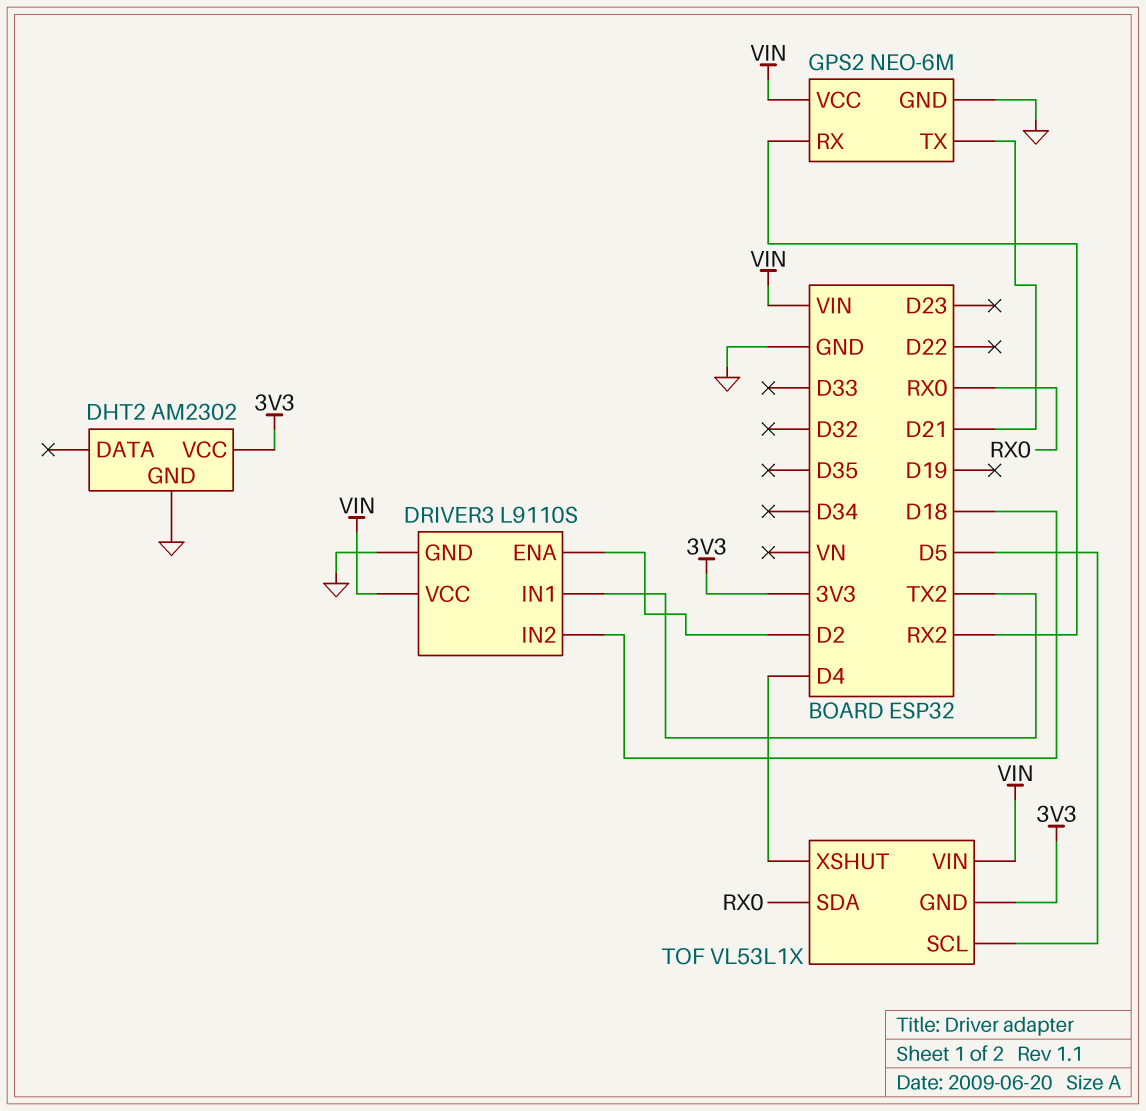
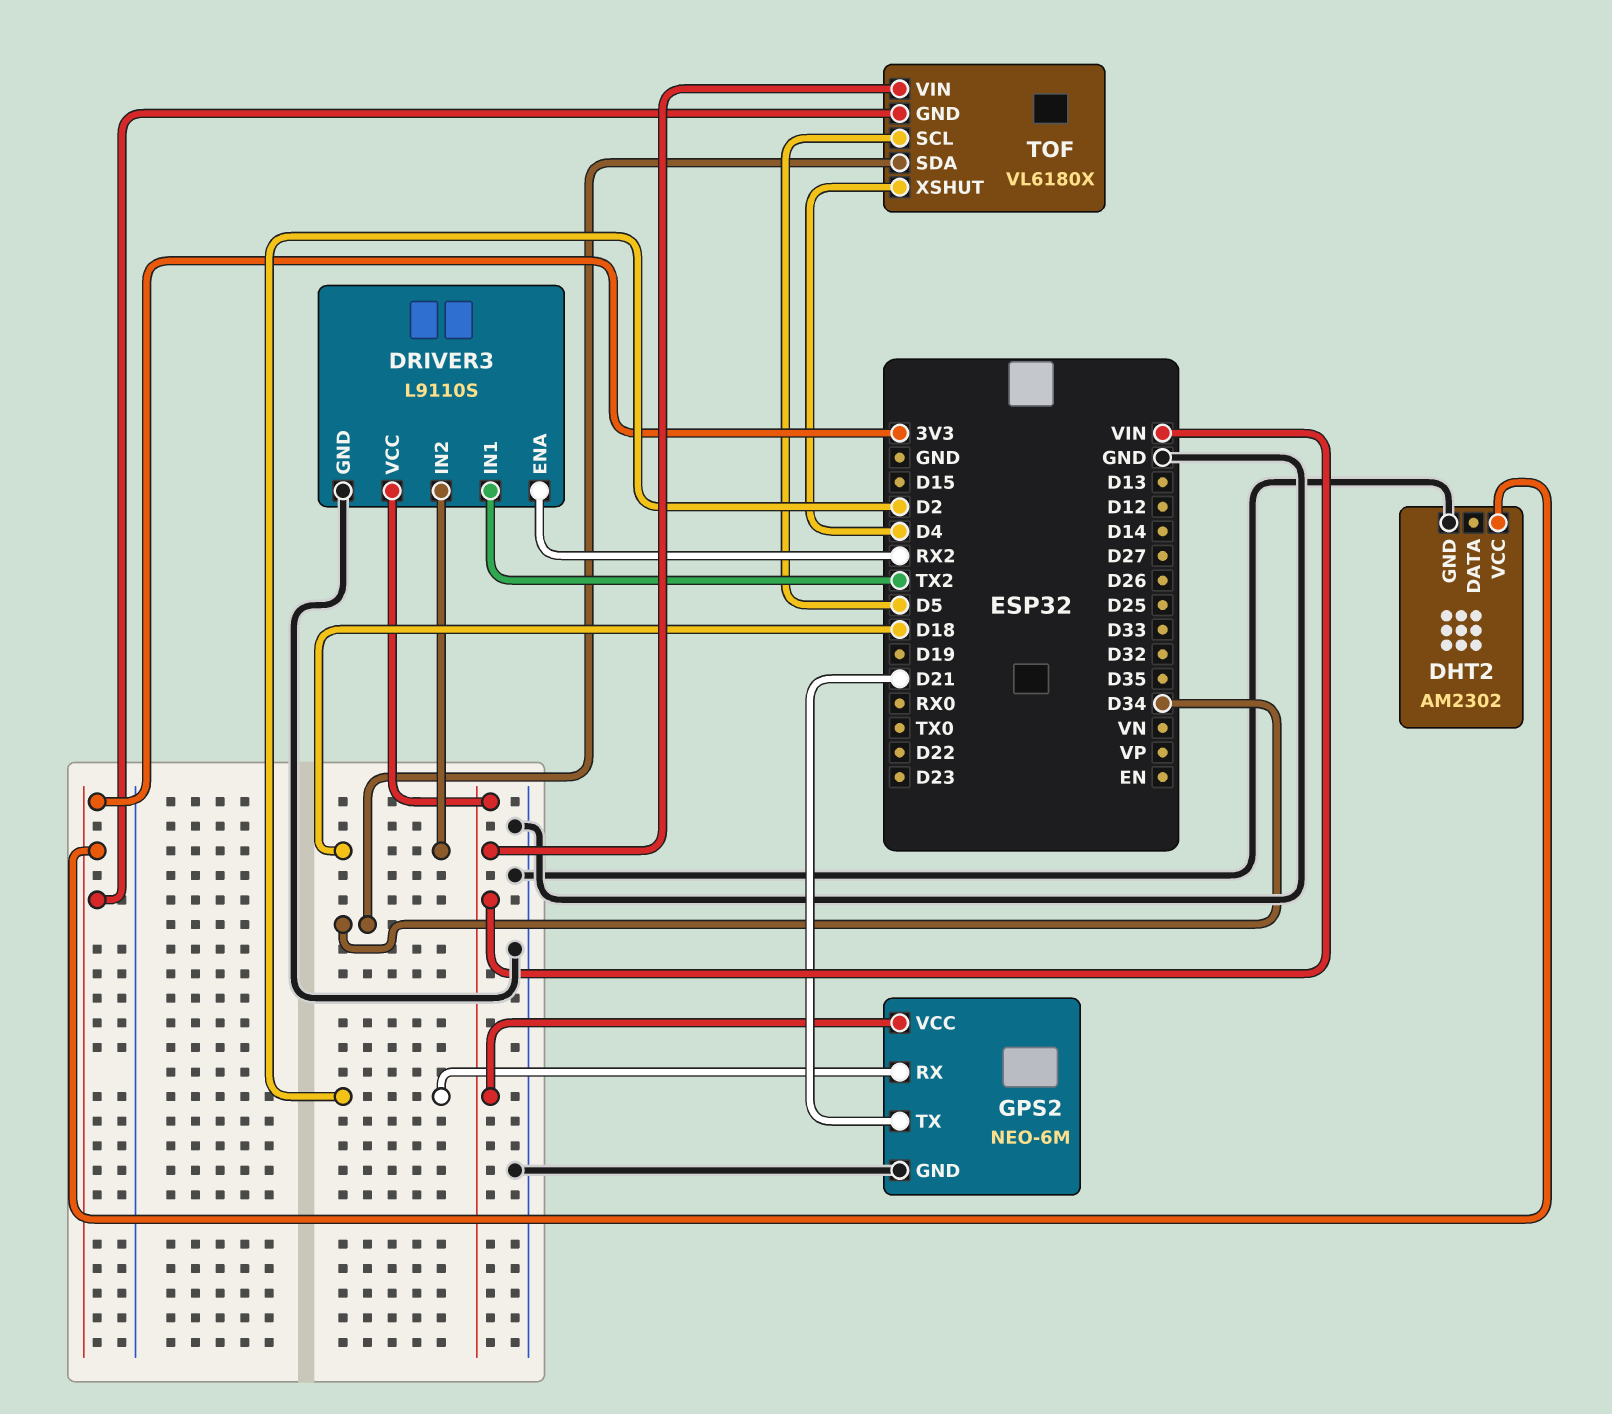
DRIVER3 pin ENA: D2 -> RX2
GPS2 pin RX: RX2 -> D2
TOF: VL53L1X -> VL6180X
TOF pin SDA: RX0 -> D34

